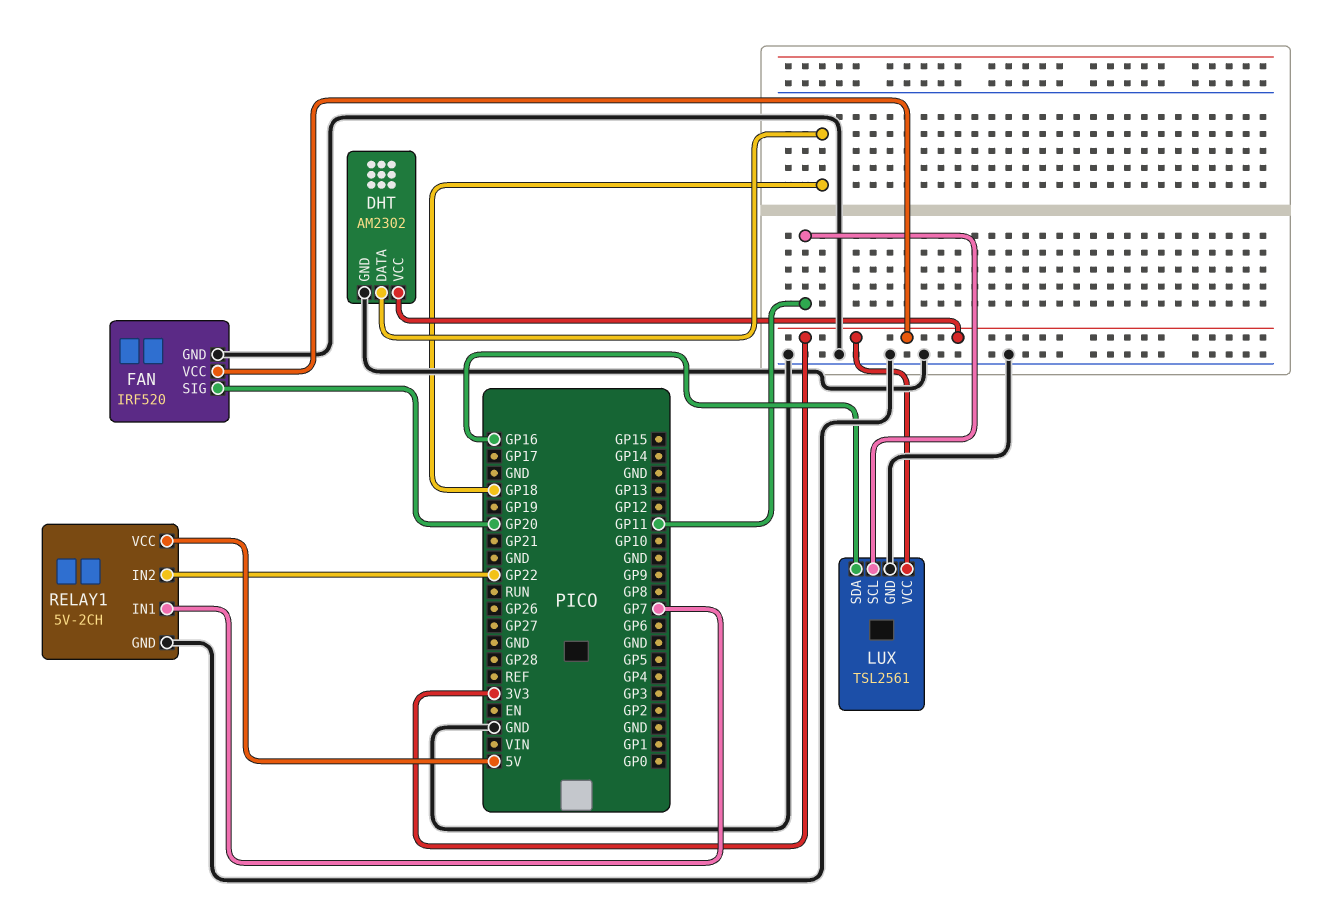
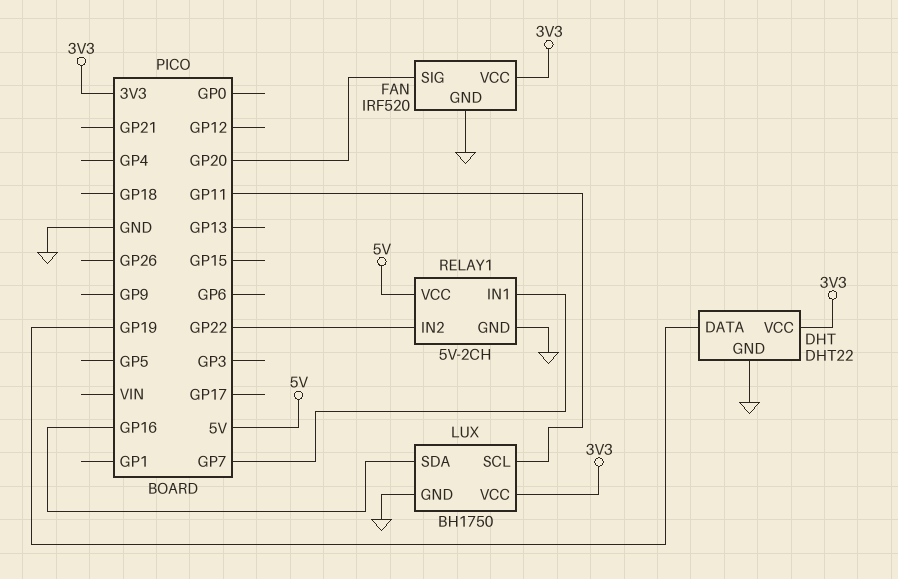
DHT: AM2302 -> DHT22
DHT pin DATA: GP18 -> GP19
LUX: TSL2561 -> BH1750

